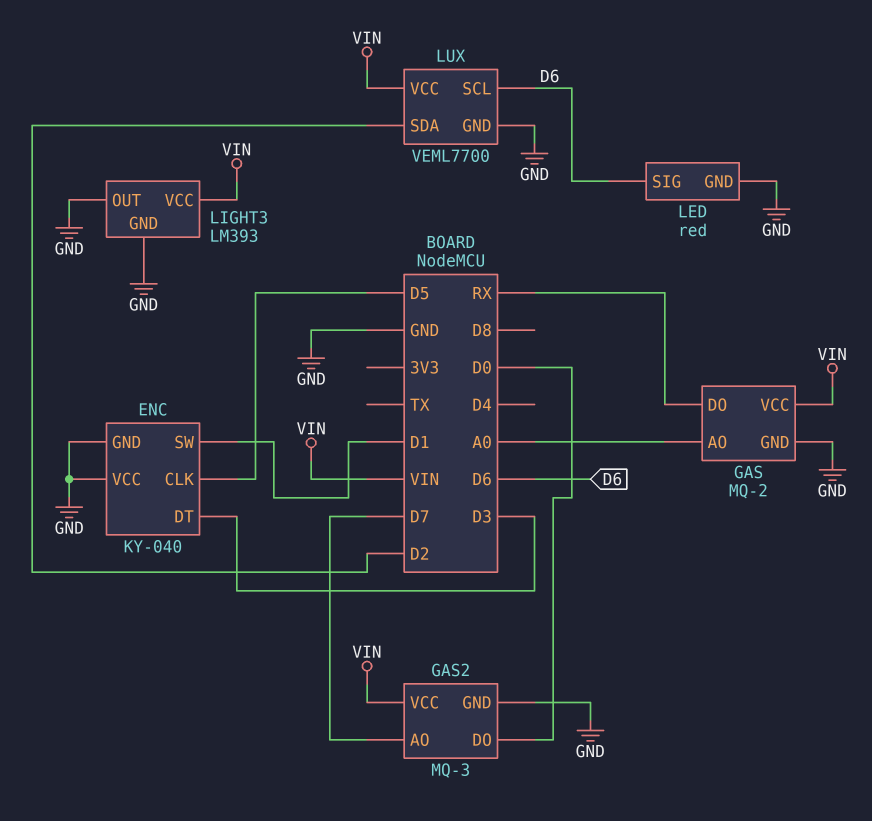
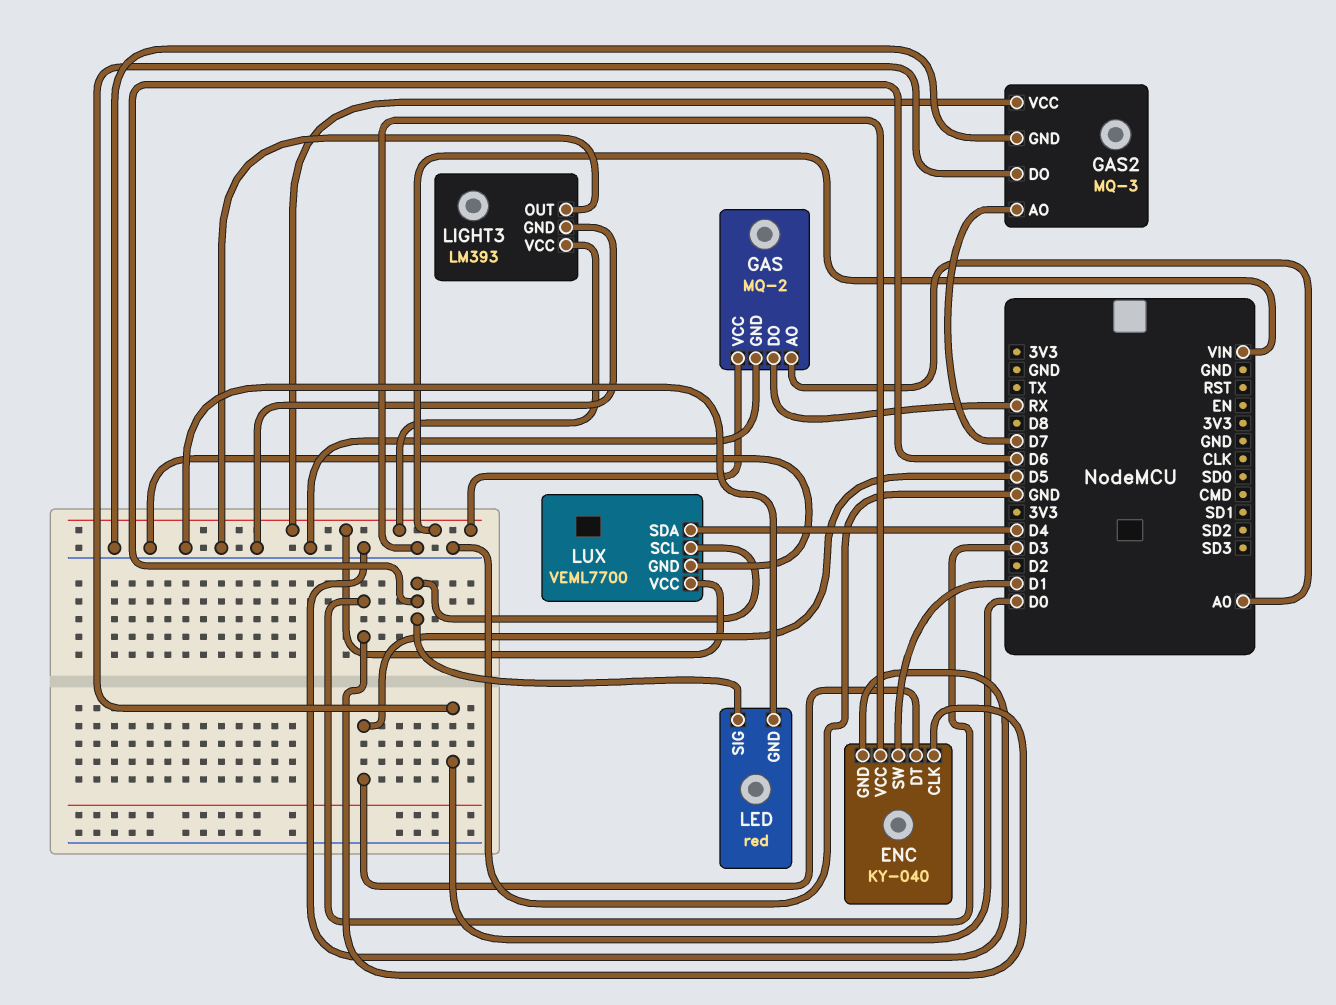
ENC pin CLK: D5 -> D3
ENC pin DT: D3 -> D5
LUX pin SDA: D2 -> D4

